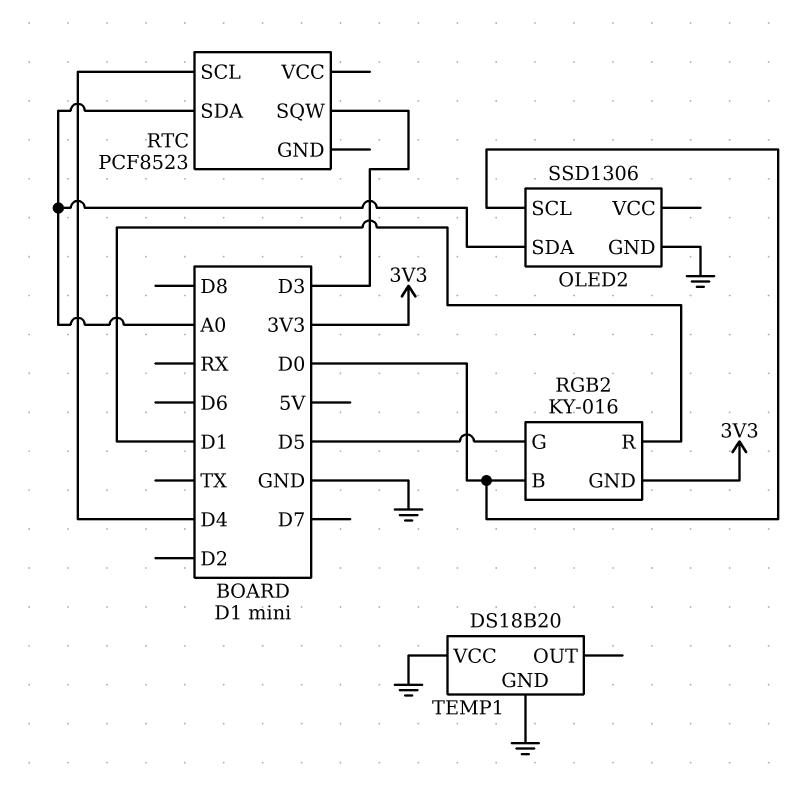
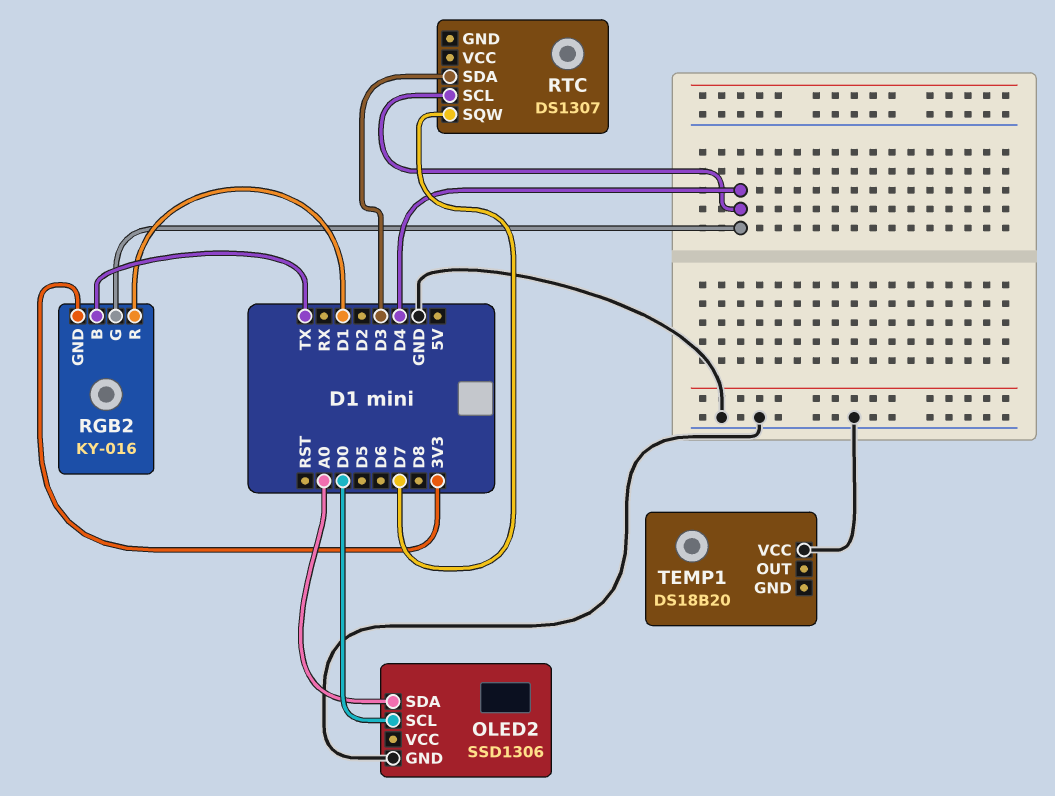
RGB2 pin B: D0 -> TX
RGB2 pin G: D5 -> D4
RTC: PCF8523 -> DS1307
RTC pin SDA: A0 -> D3
RTC pin SQW: D3 -> D7
TEMP1 pin GND: GND -> none

